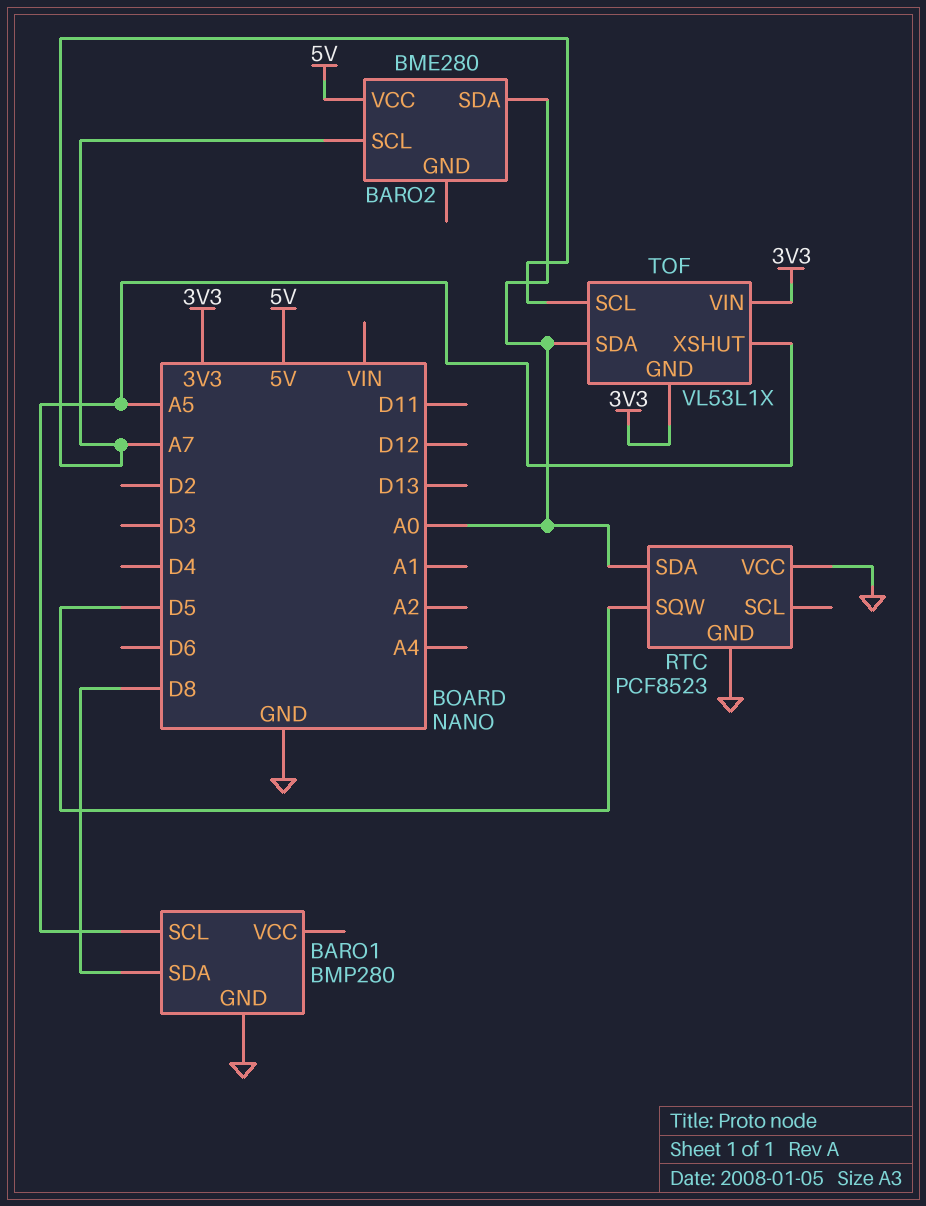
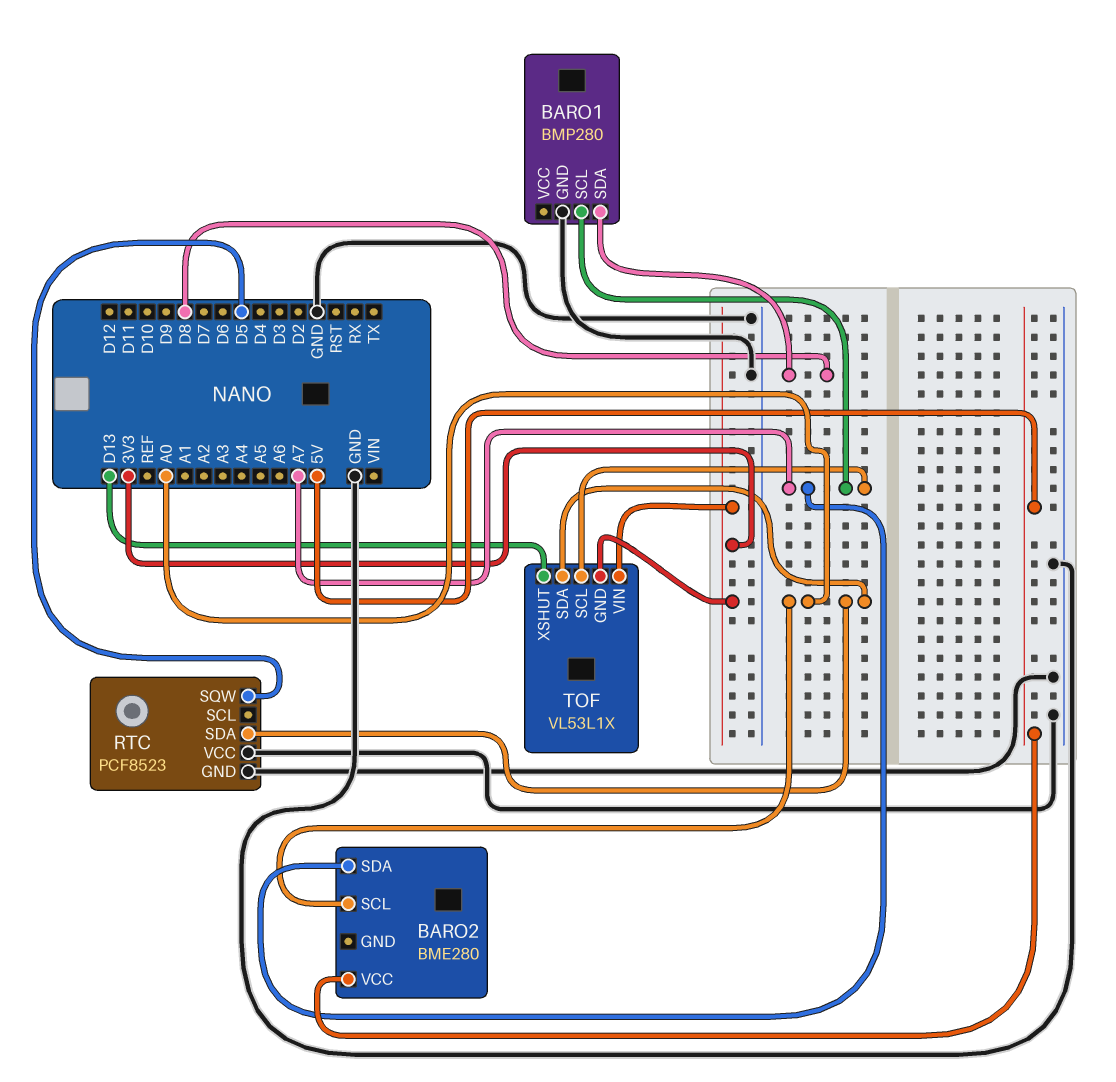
BARO1 pin SCL: A5 -> A7
BARO2 pin SCL: A7 -> A0
BARO2 pin SDA: A0 -> A7
TOF pin XSHUT: A5 -> D13

